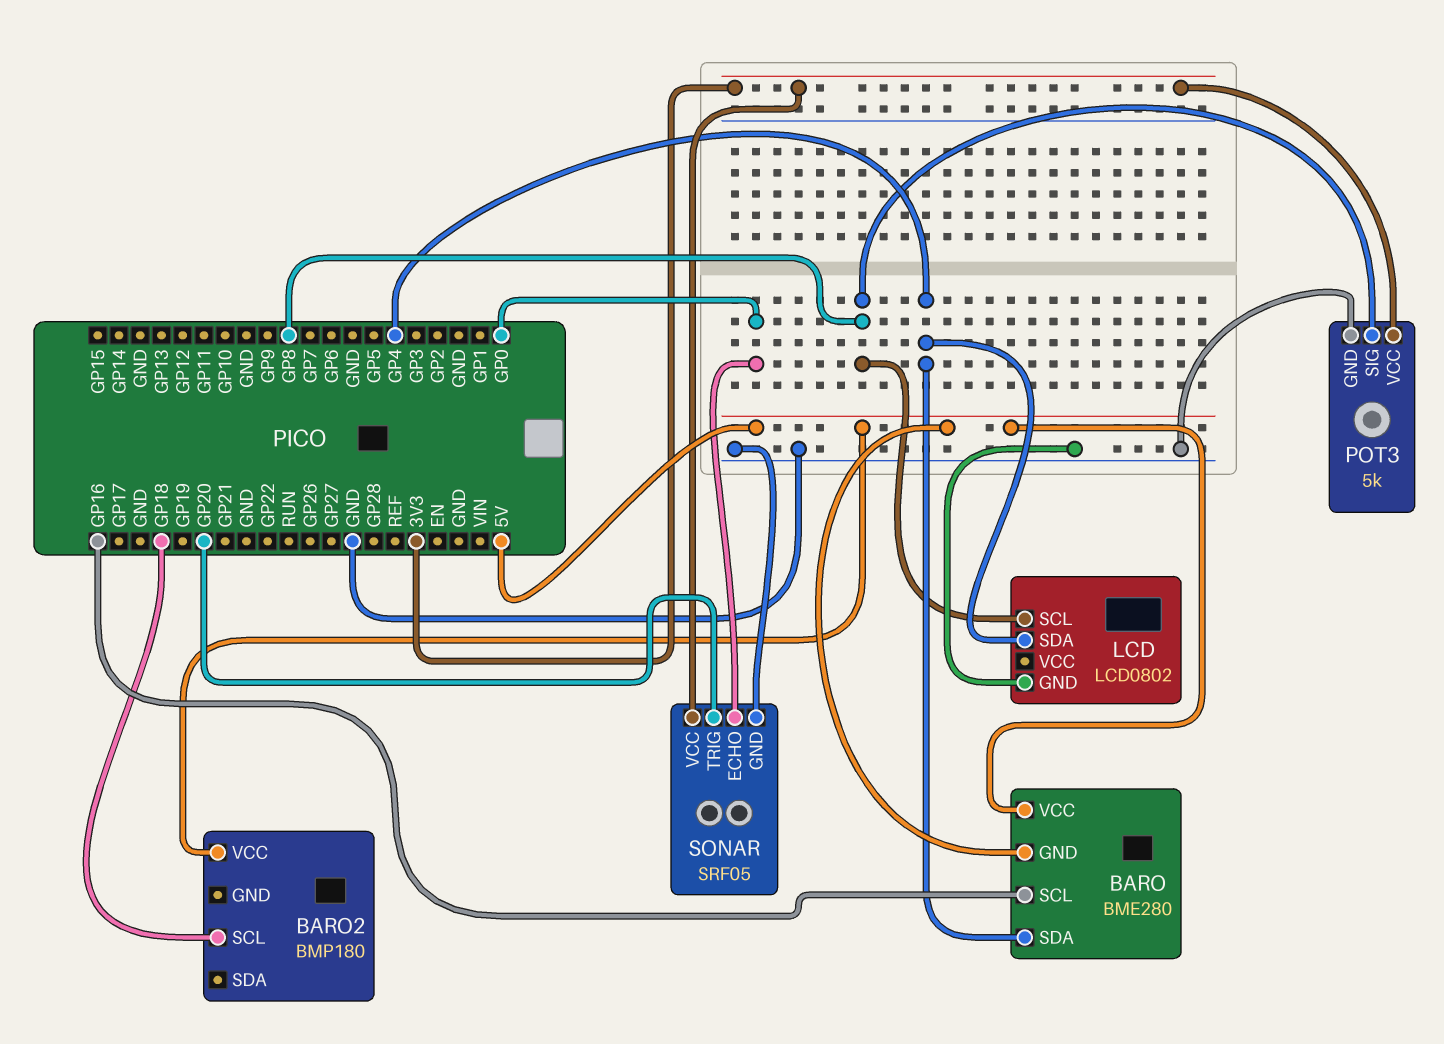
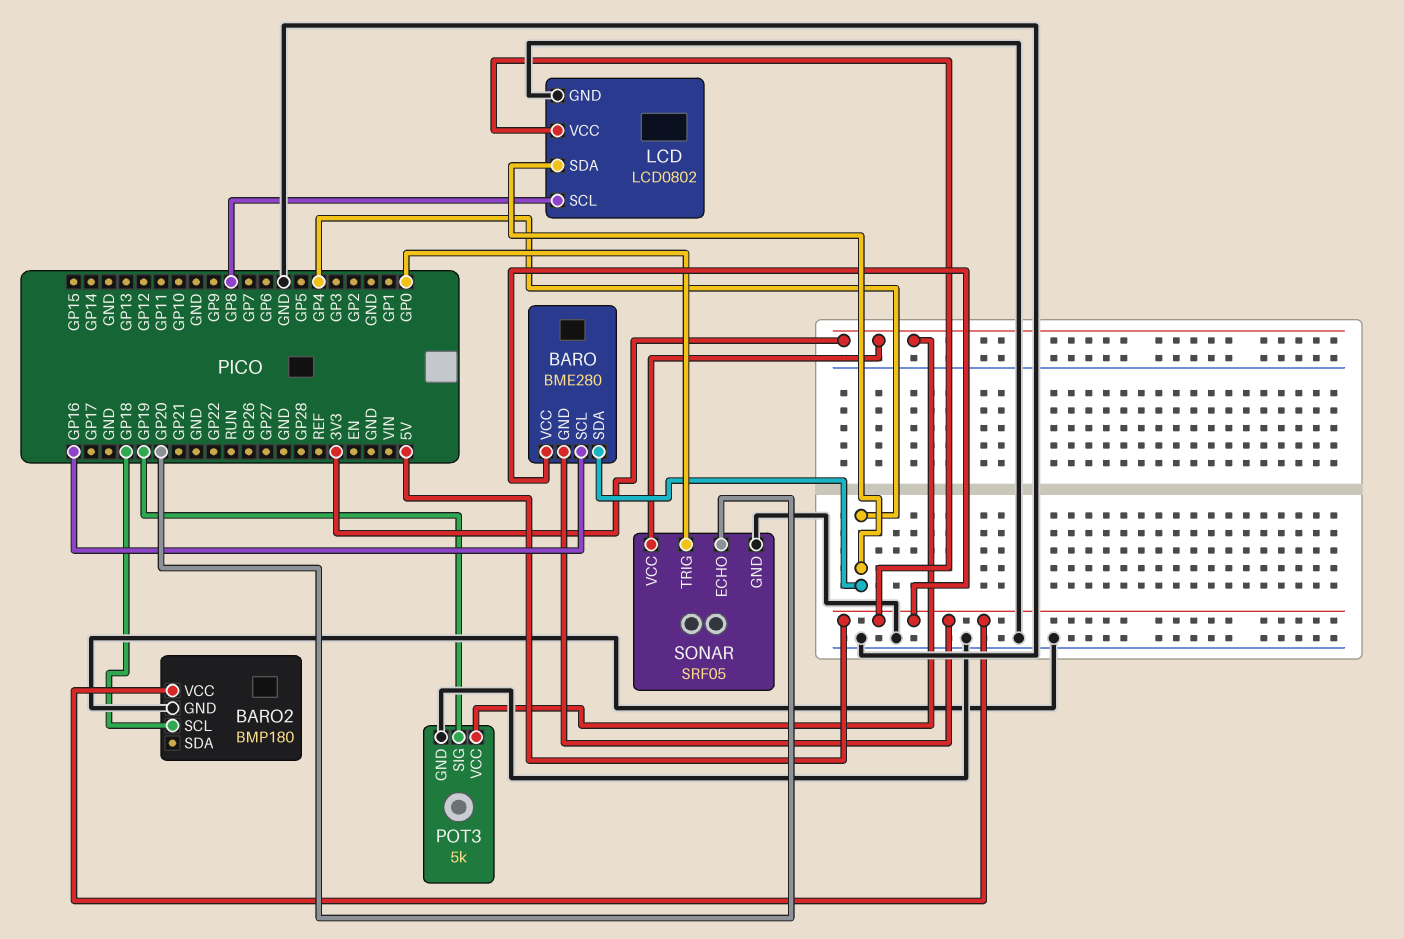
BARO2 pin GND: none -> GND
LCD pin VCC: none -> 5V
POT3 pin SIG: GP8 -> GP19
SONAR pin ECHO: GP0 -> GP20
SONAR pin TRIG: GP20 -> GP0

